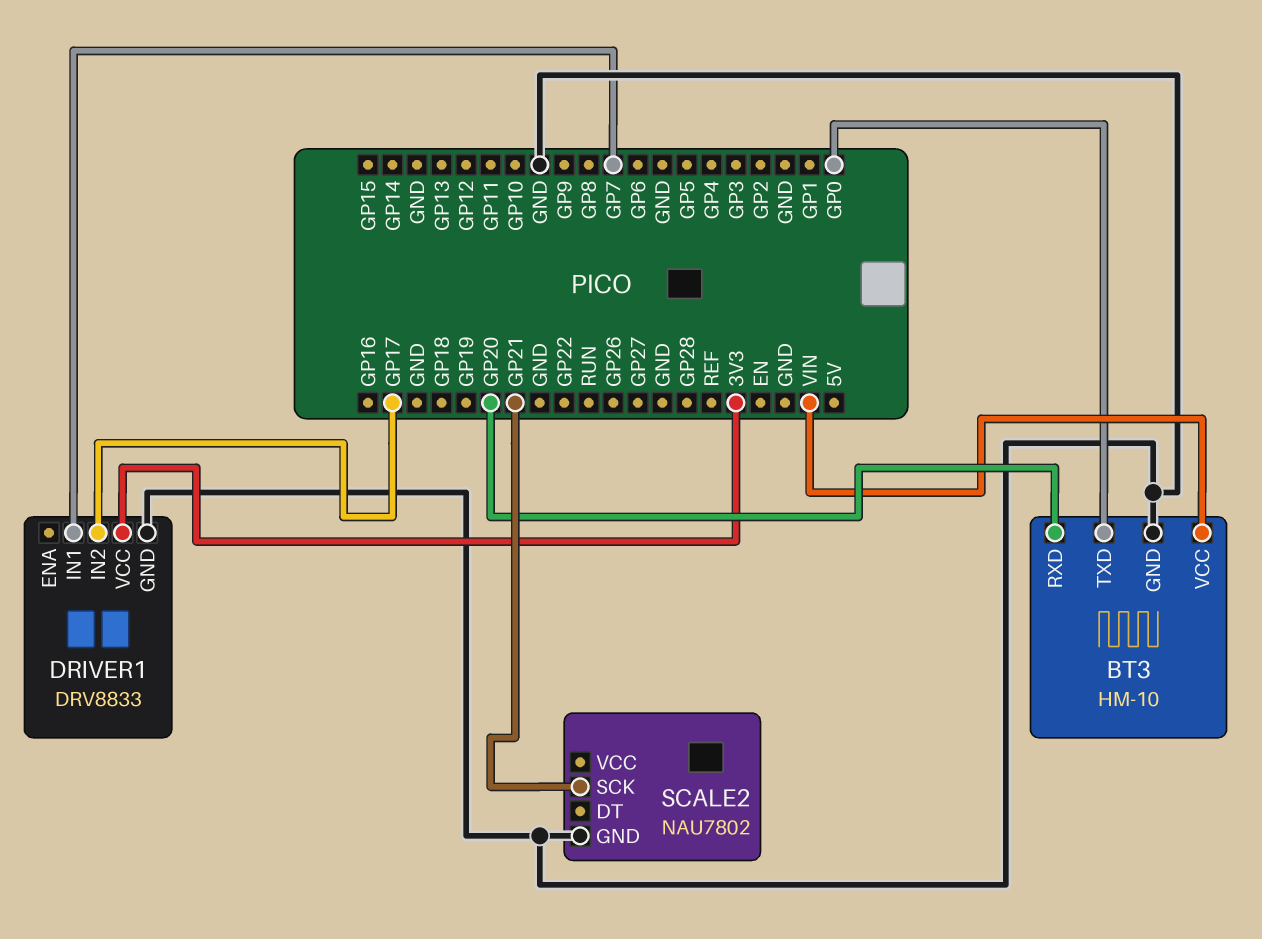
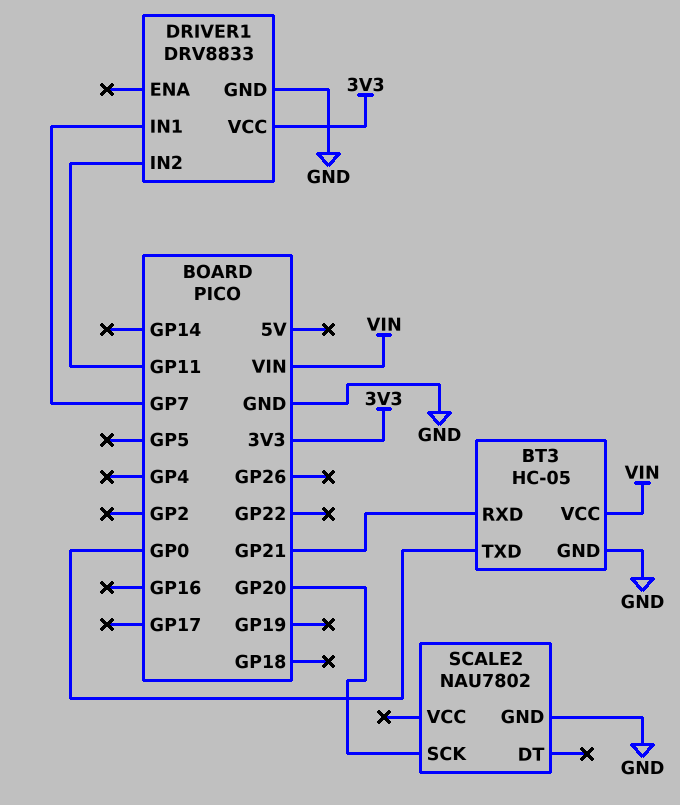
BT3: HM-10 -> HC-05
BT3 pin RXD: GP20 -> GP21
DRIVER1 pin IN2: GP17 -> GP11
SCALE2 pin SCK: GP21 -> GP20

